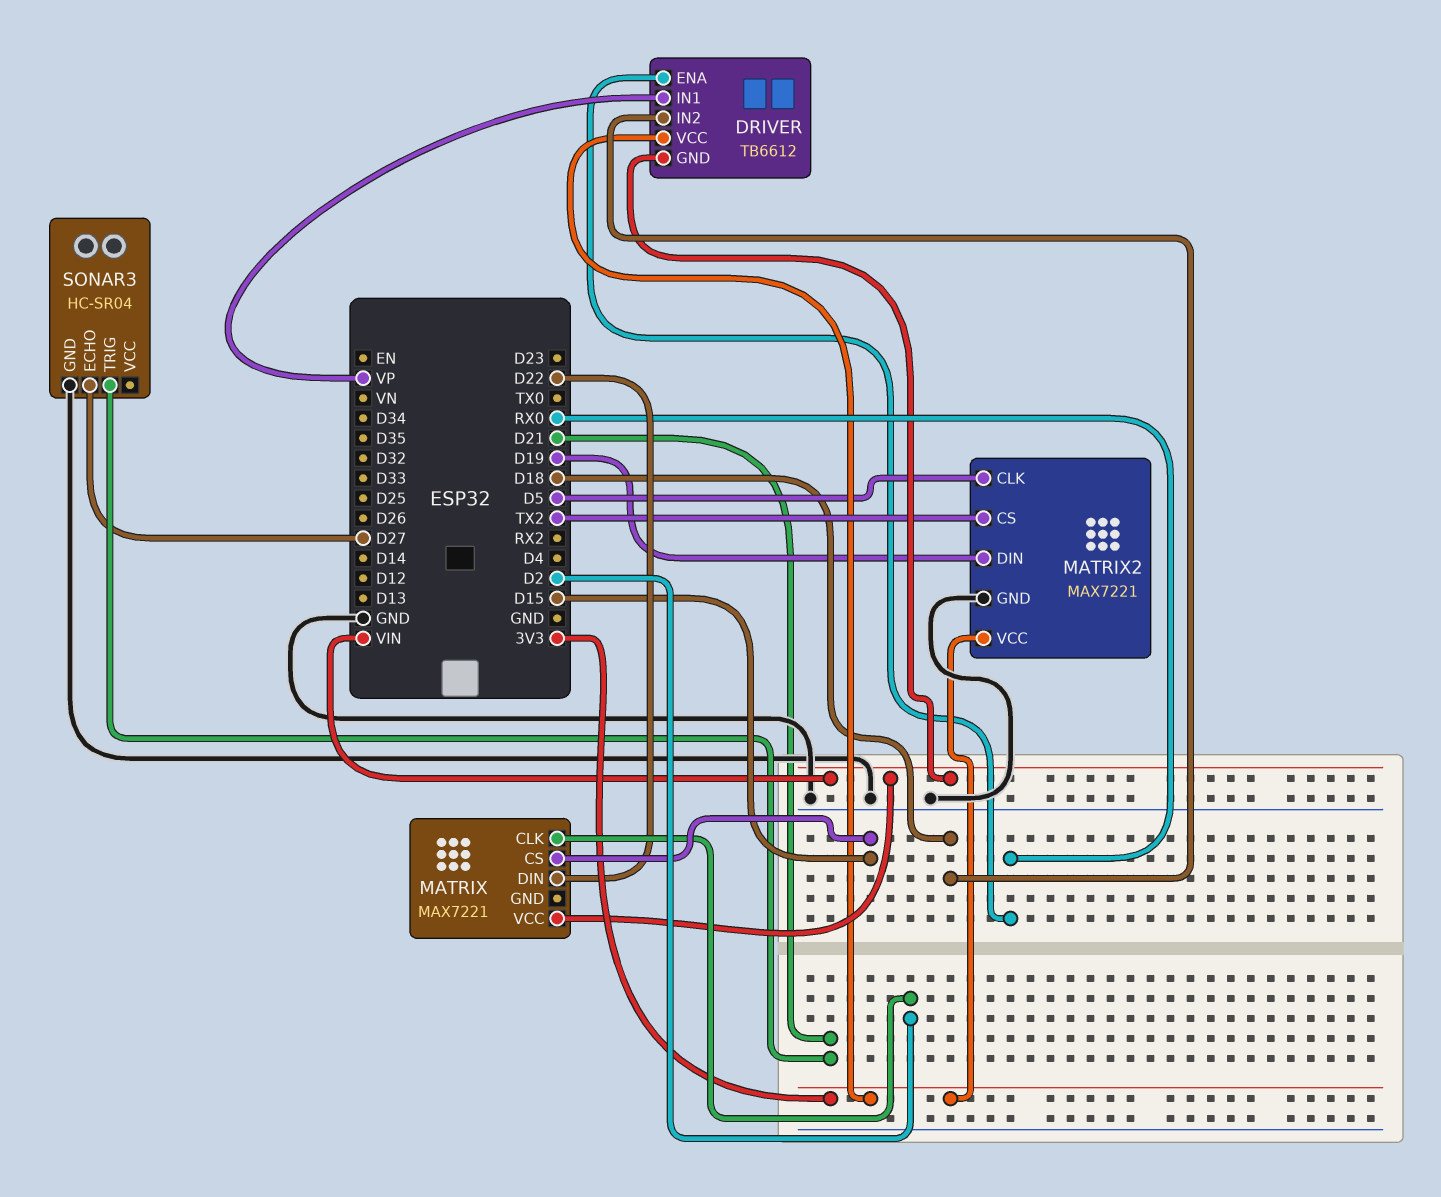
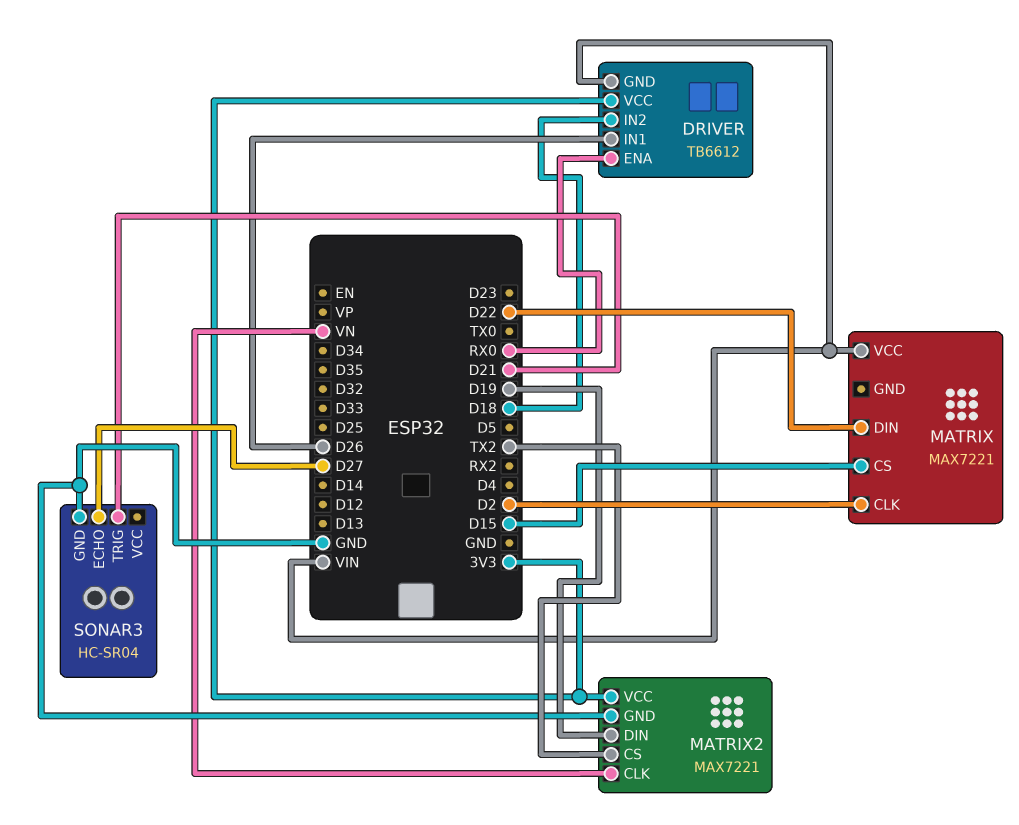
DRIVER pin IN1: VP -> D26
MATRIX2 pin CLK: D5 -> VN

